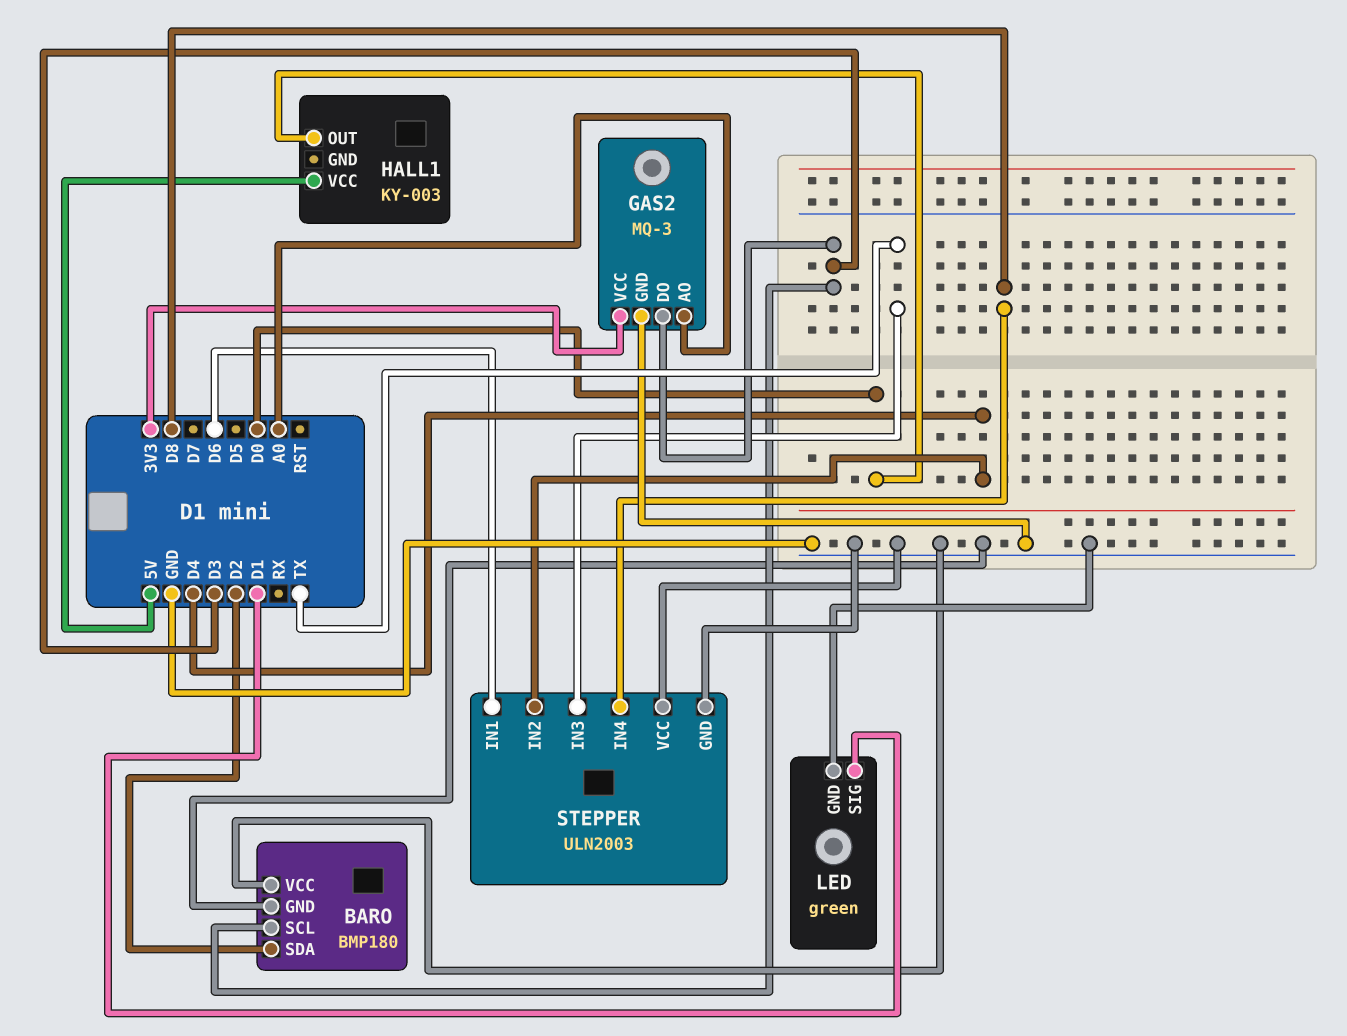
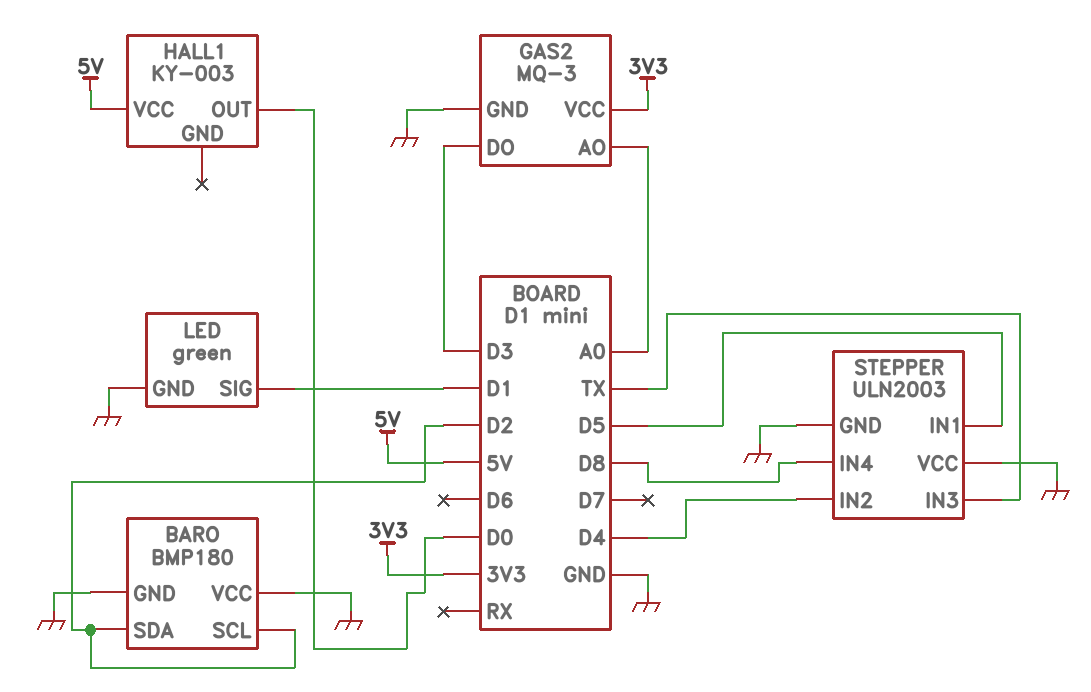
BARO pin SCL: D3 -> D2
STEPPER pin IN1: D6 -> D5

